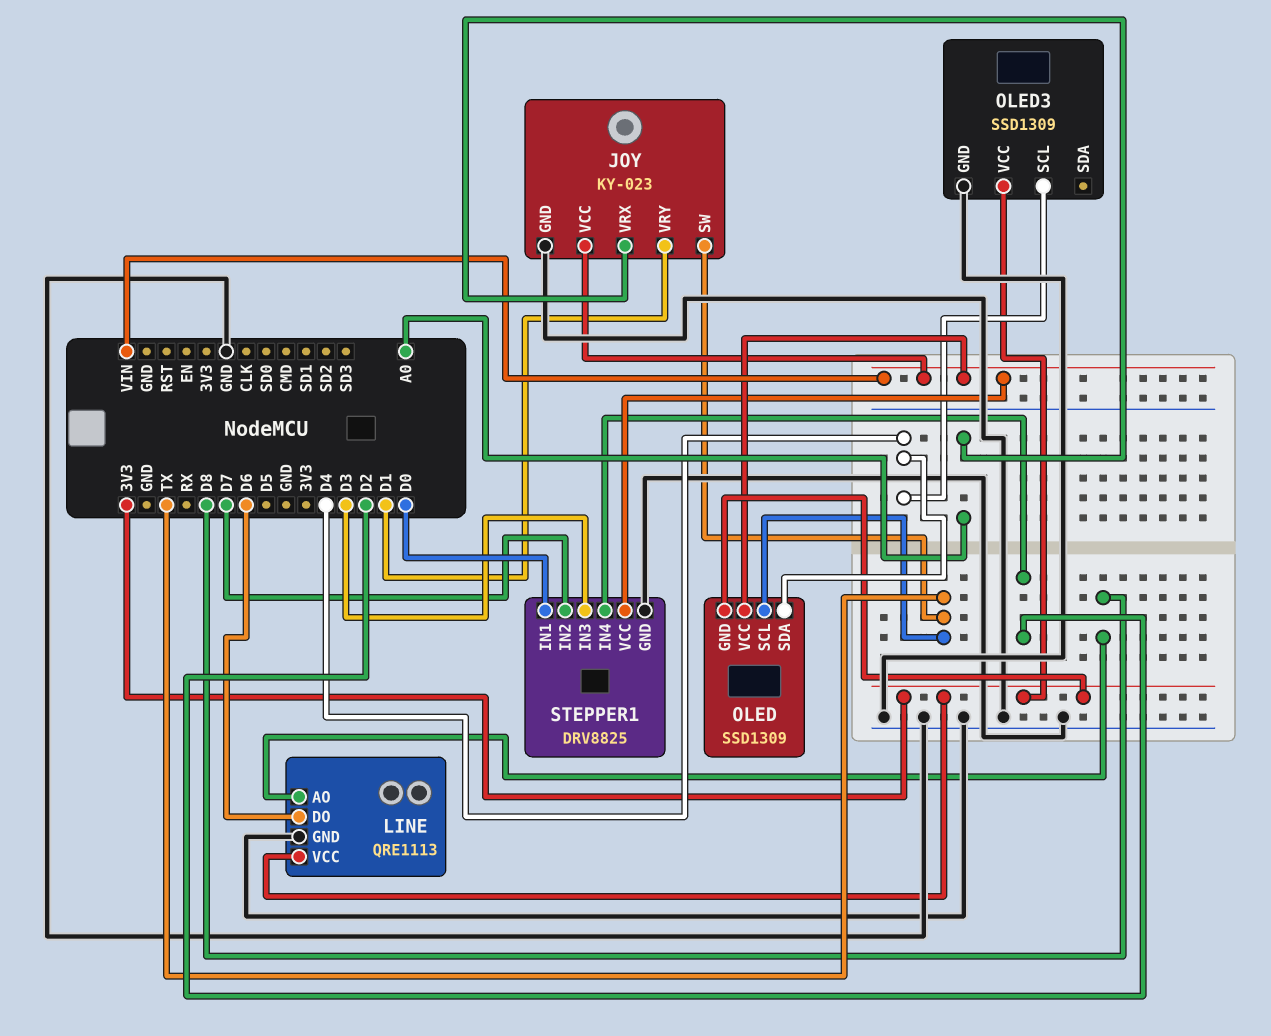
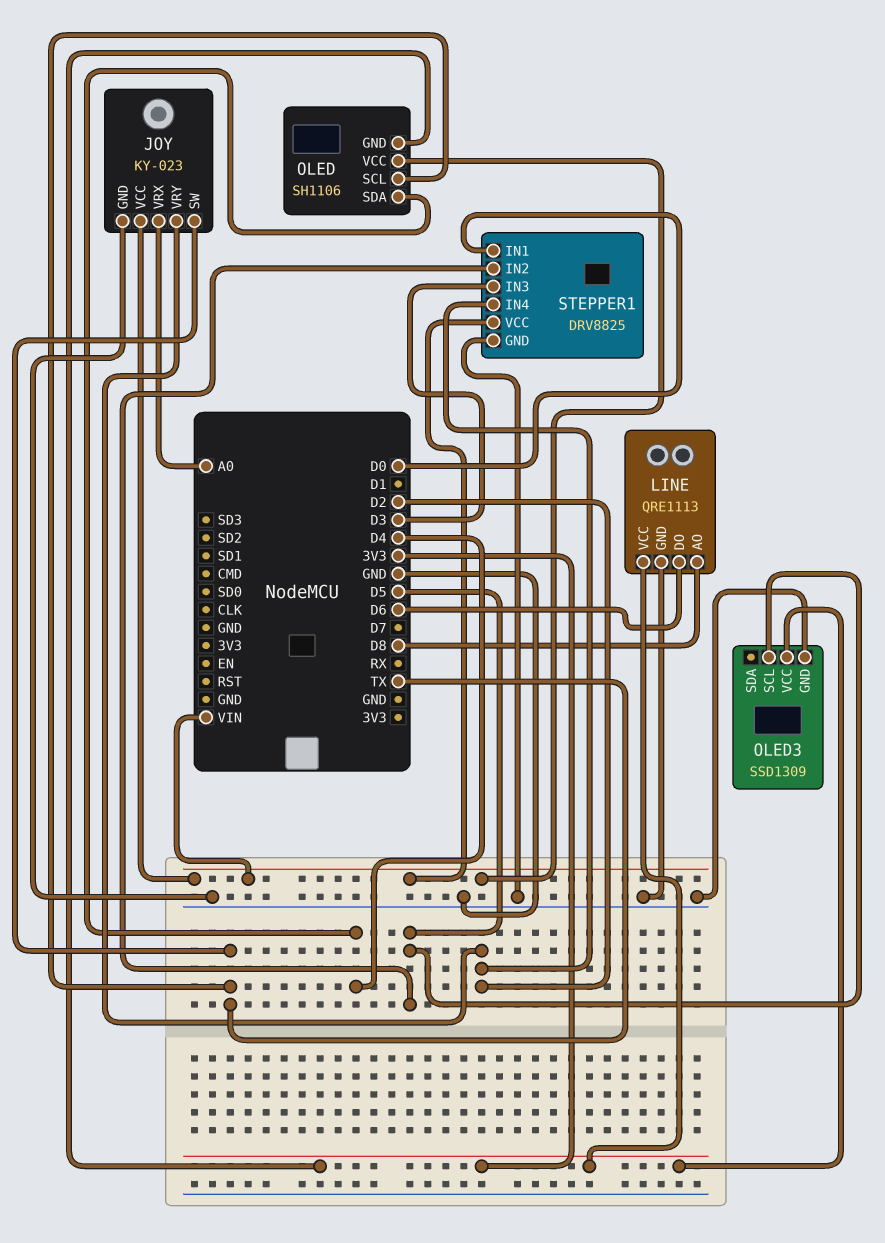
JOY pin VRY: D1 -> D2
OLED: SSD1309 -> SH1106
OLED3 pin SCL: D4 -> D5
STEPPER1 pin IN2: D7 -> D5

